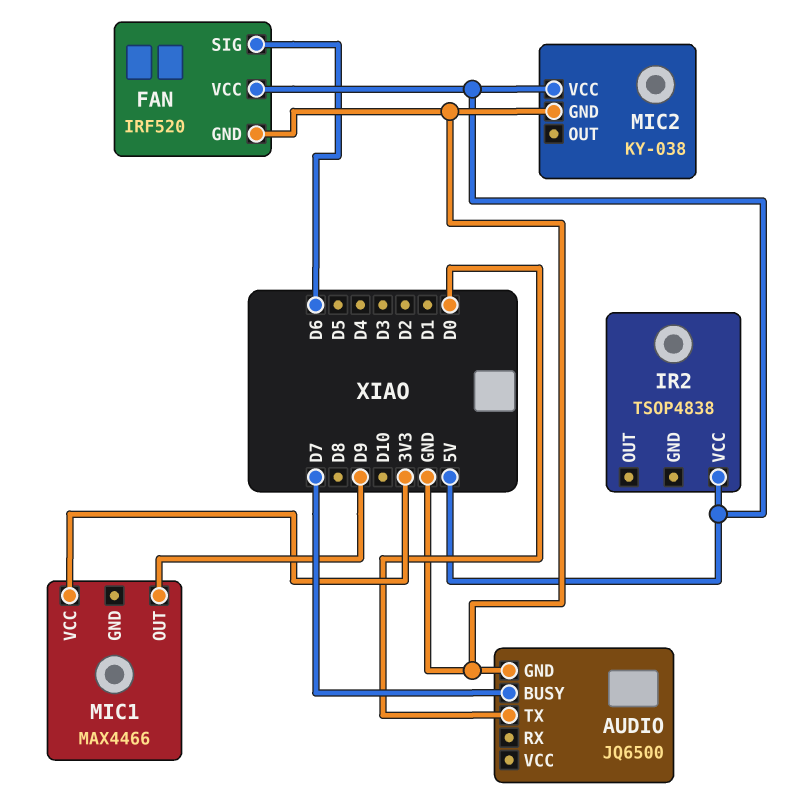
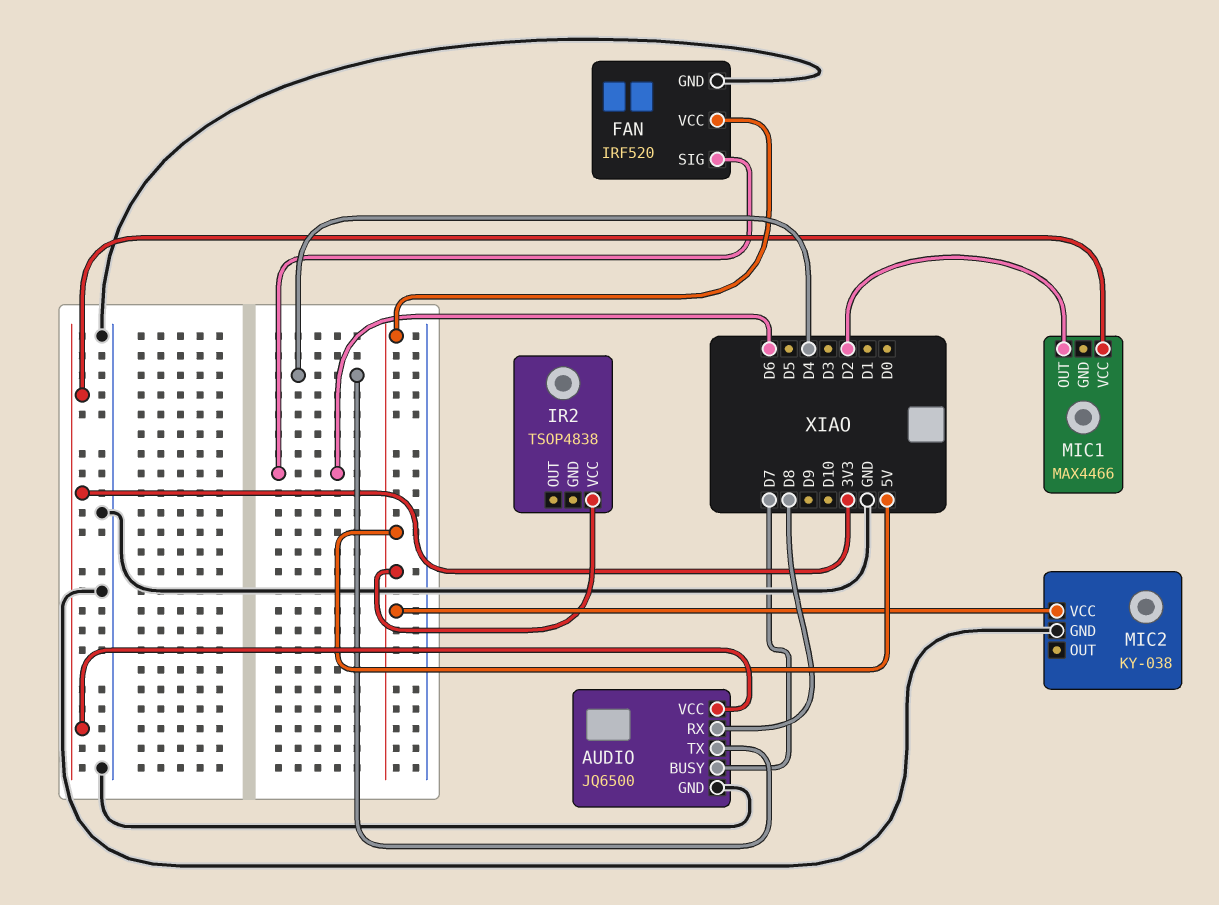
AUDIO pin RX: none -> D8
AUDIO pin TX: D0 -> D4
AUDIO pin VCC: none -> 3V3
MIC1 pin OUT: D9 -> D2

